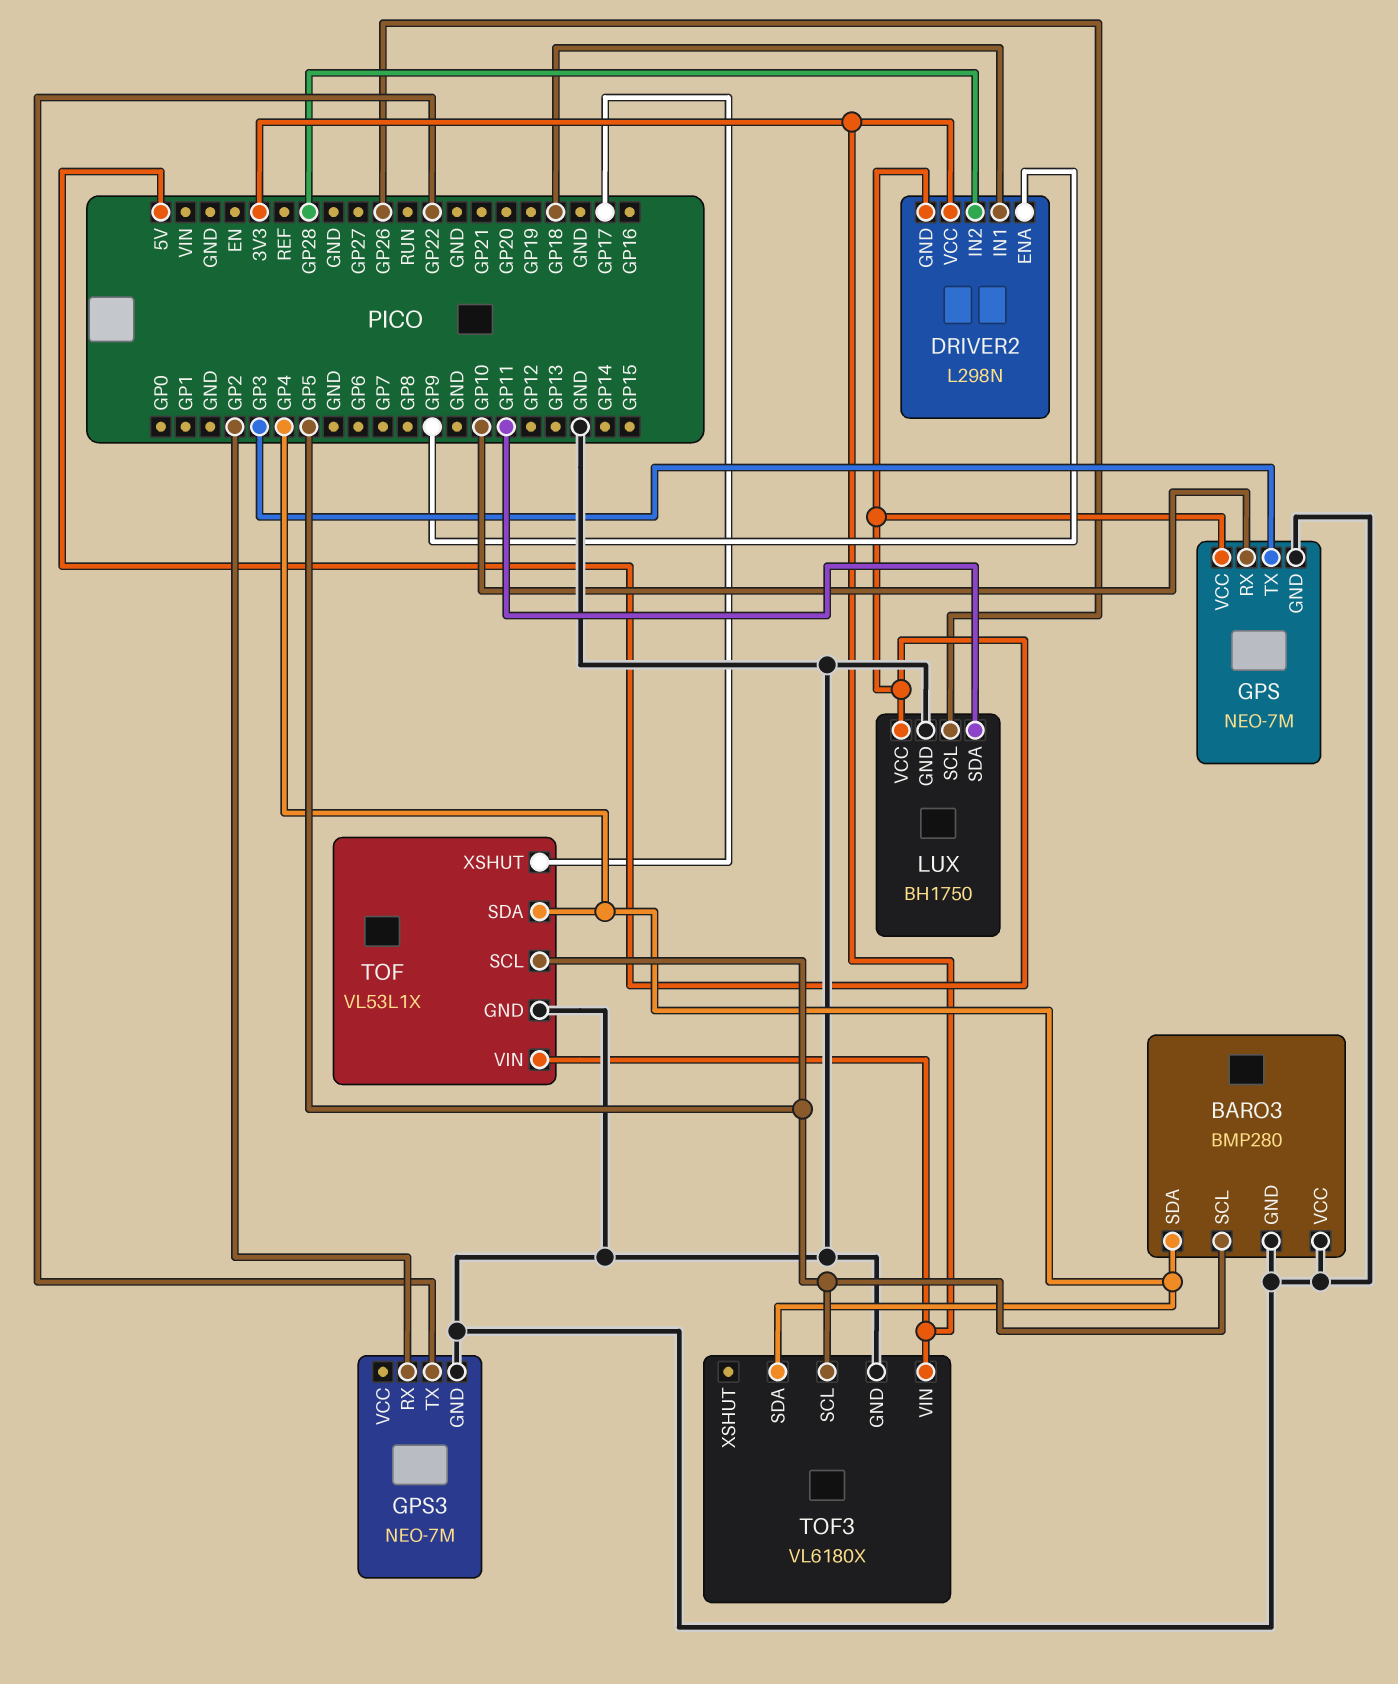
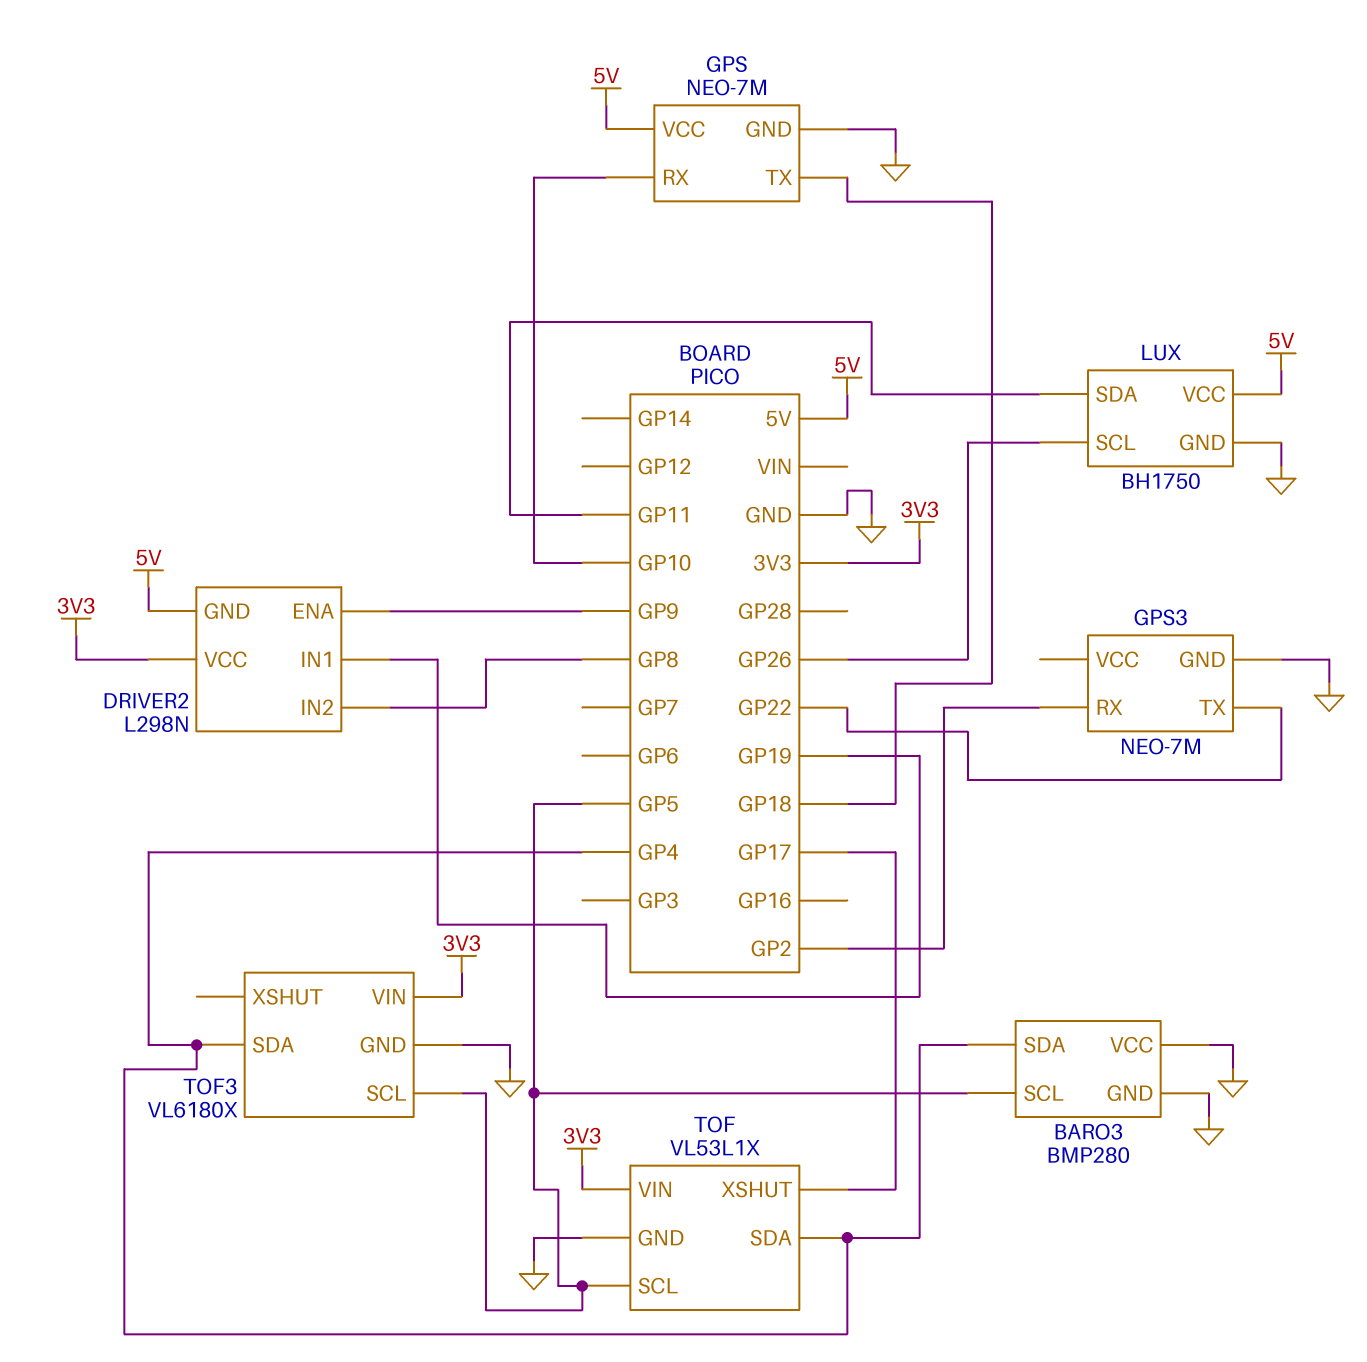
DRIVER2 pin IN1: GP18 -> GP19
DRIVER2 pin IN2: GP28 -> GP8
GPS pin TX: GP3 -> GP18

